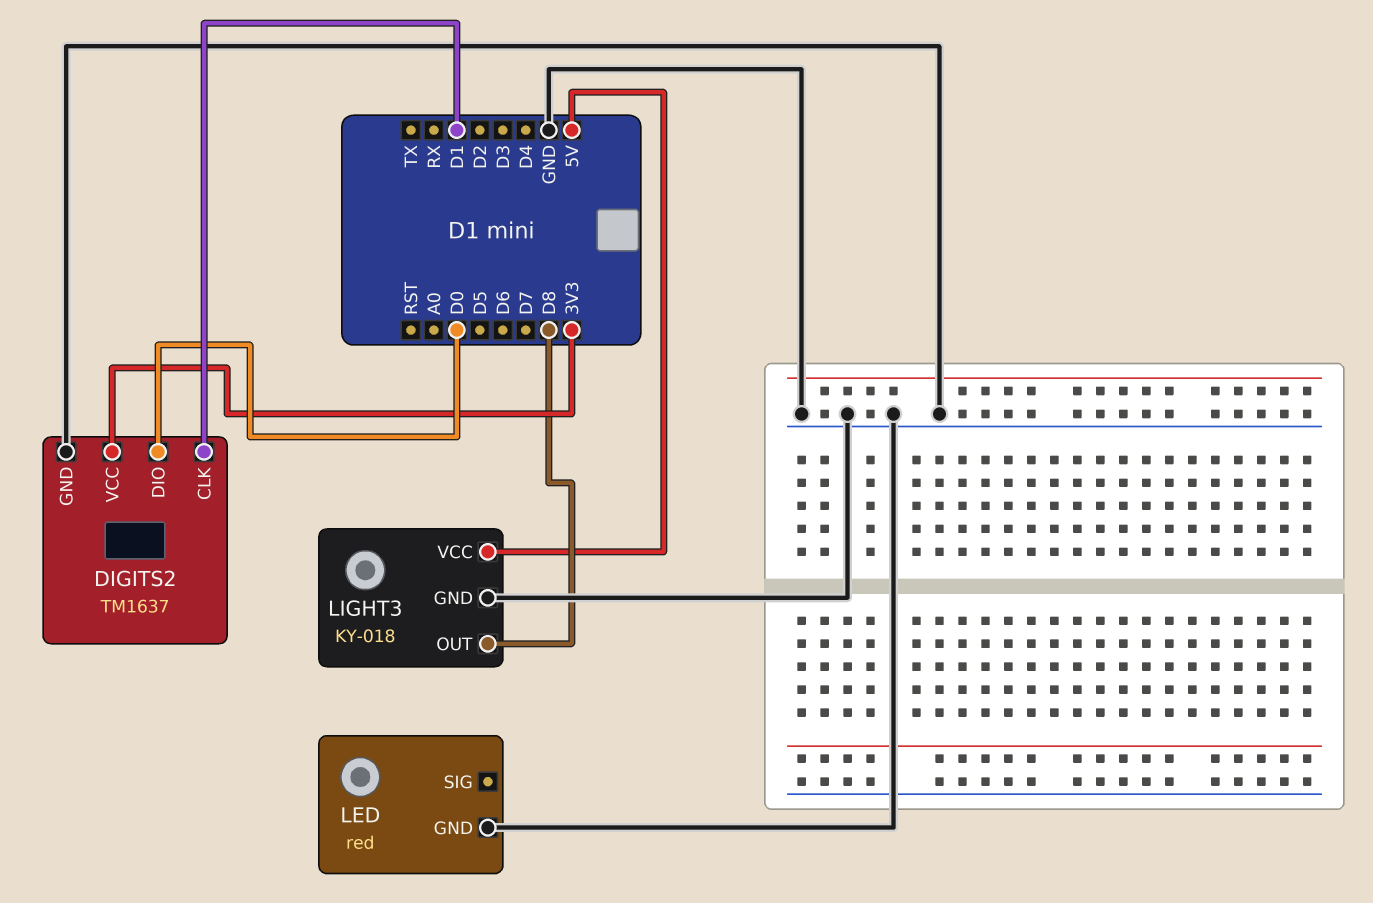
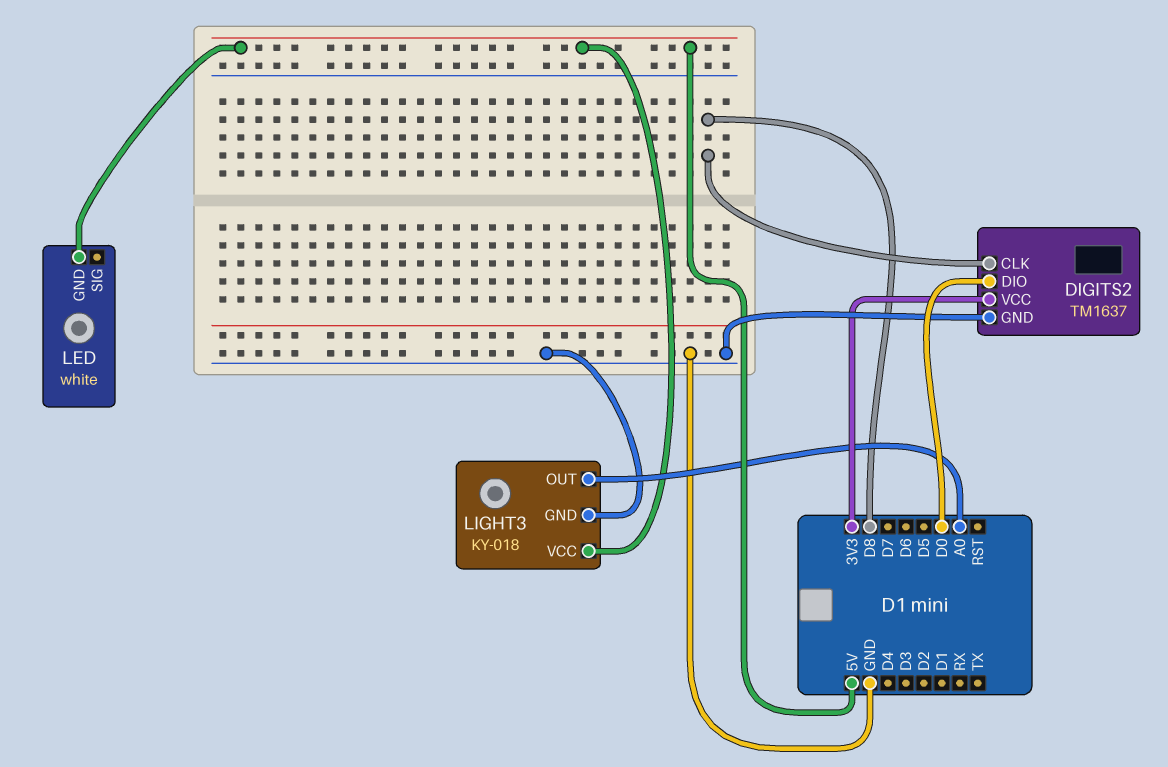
DIGITS2 pin CLK: D1 -> D8
LED: red -> white
LED pin GND: GND -> 5V
LIGHT3 pin OUT: D8 -> A0

